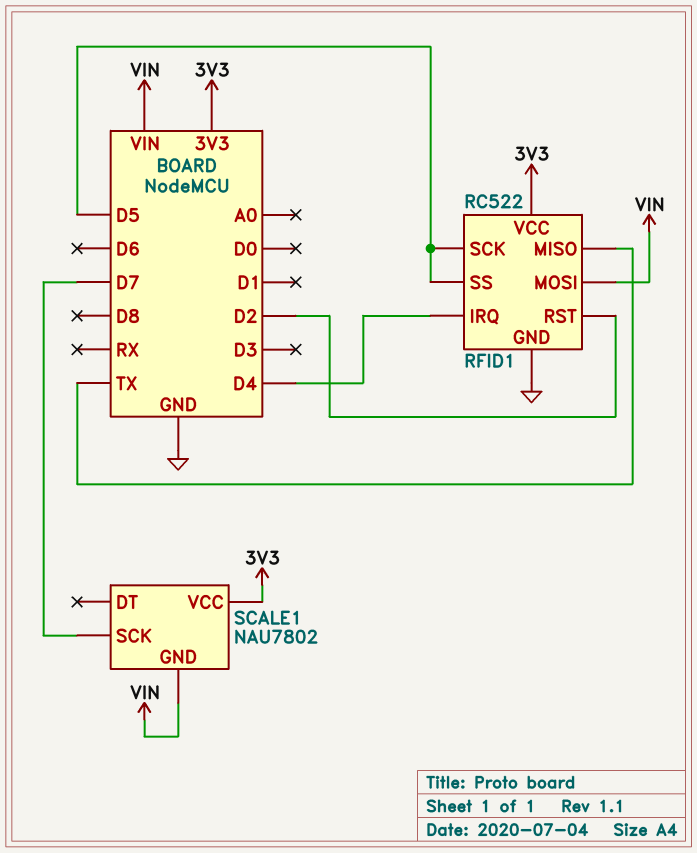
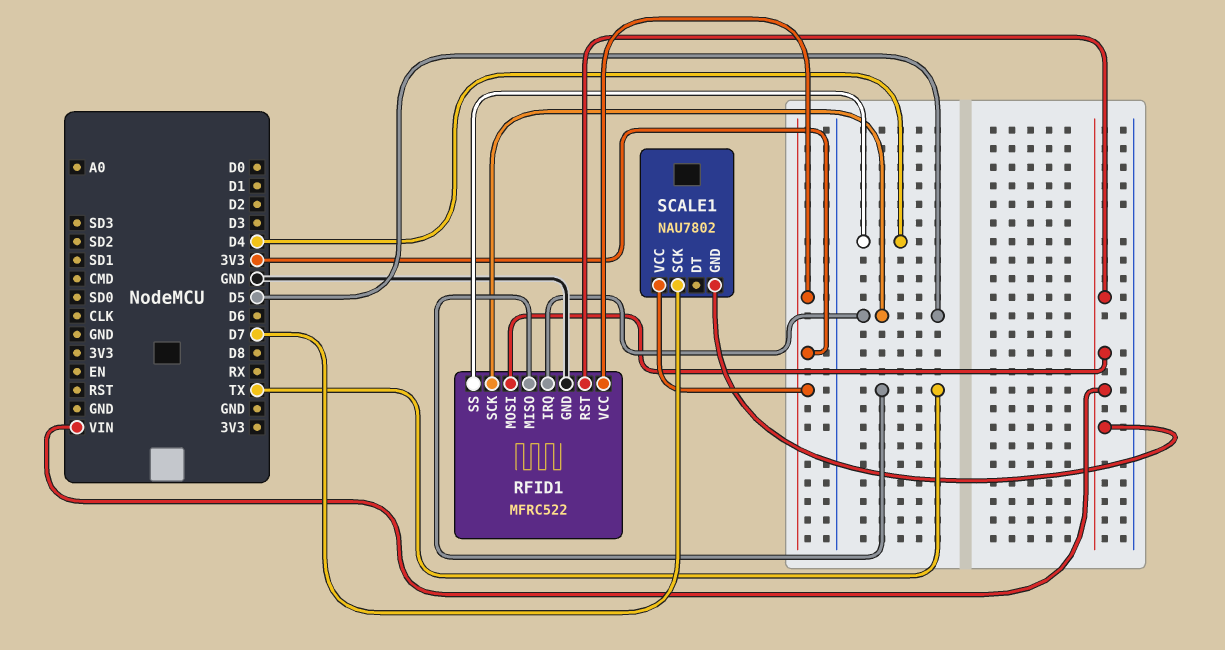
RFID1: RC522 -> MFRC522
RFID1 pin IRQ: D4 -> D5
RFID1 pin RST: D2 -> VIN
RFID1 pin SS: D5 -> D4

